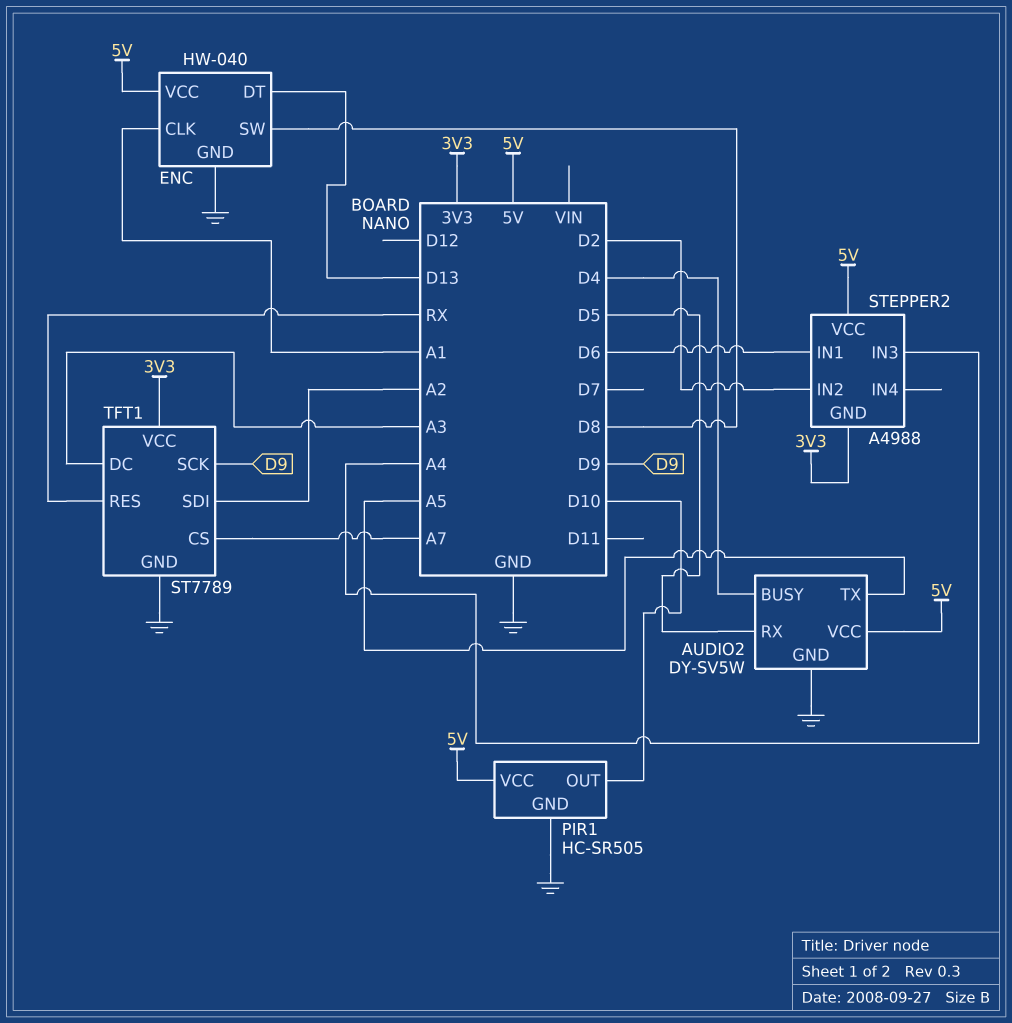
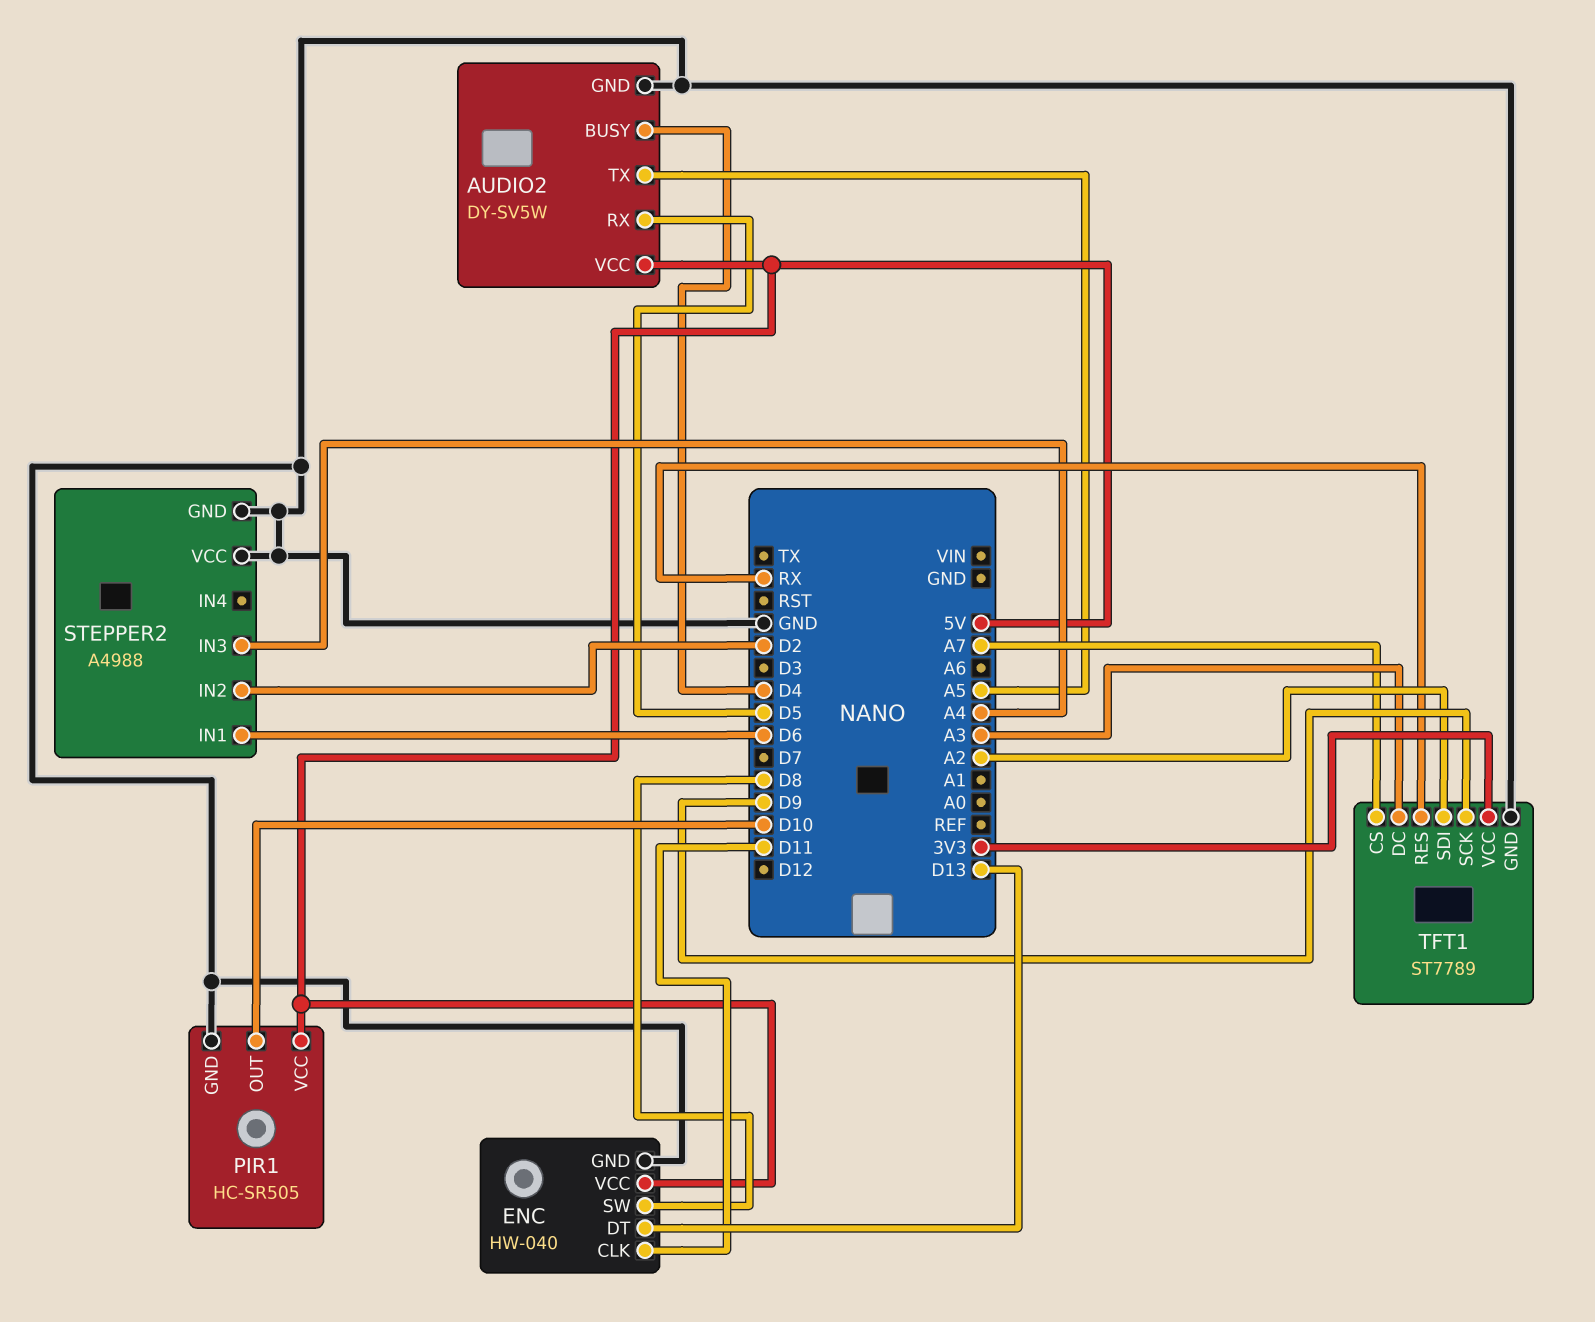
ENC pin CLK: A1 -> D11
STEPPER2 pin GND: 3V3 -> GND
STEPPER2 pin VCC: 5V -> GND

